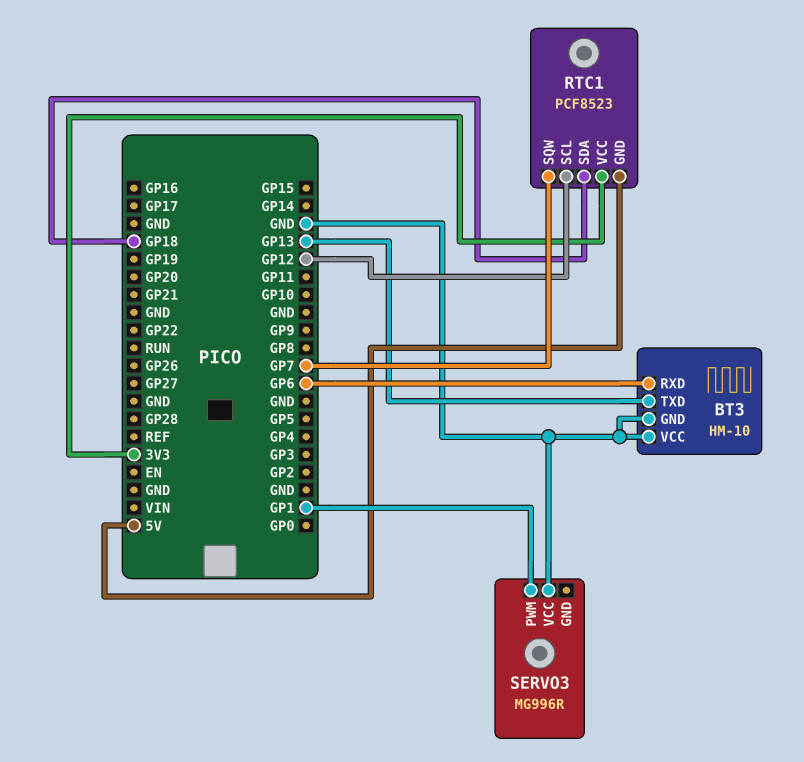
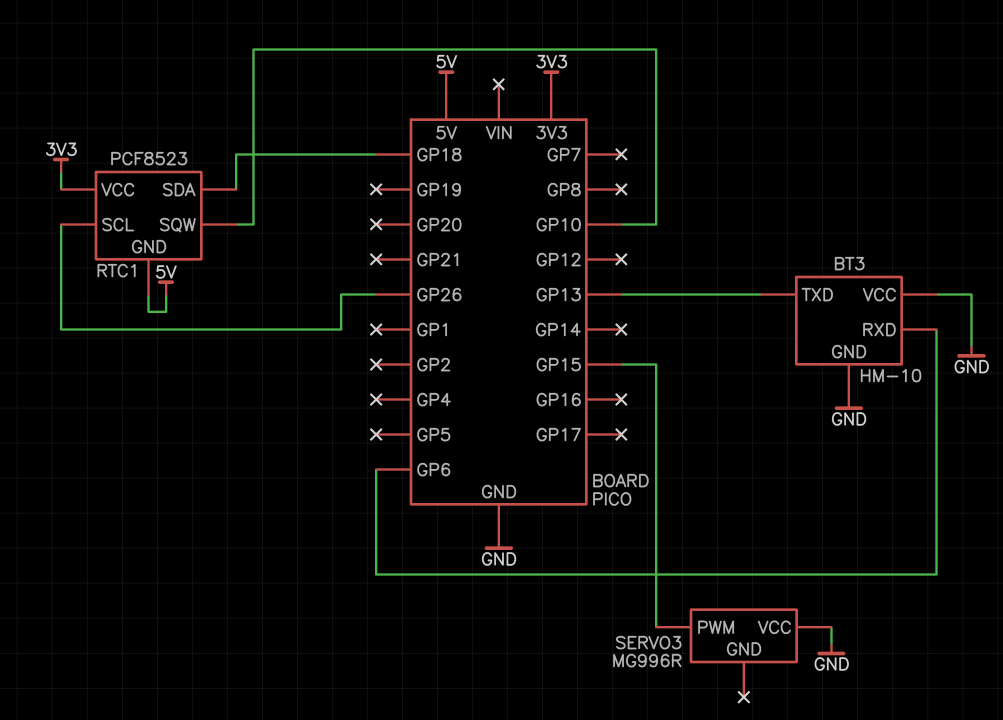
RTC1 pin SCL: GP12 -> GP26
RTC1 pin SQW: GP7 -> GP10
SERVO3 pin PWM: GP1 -> GP15

